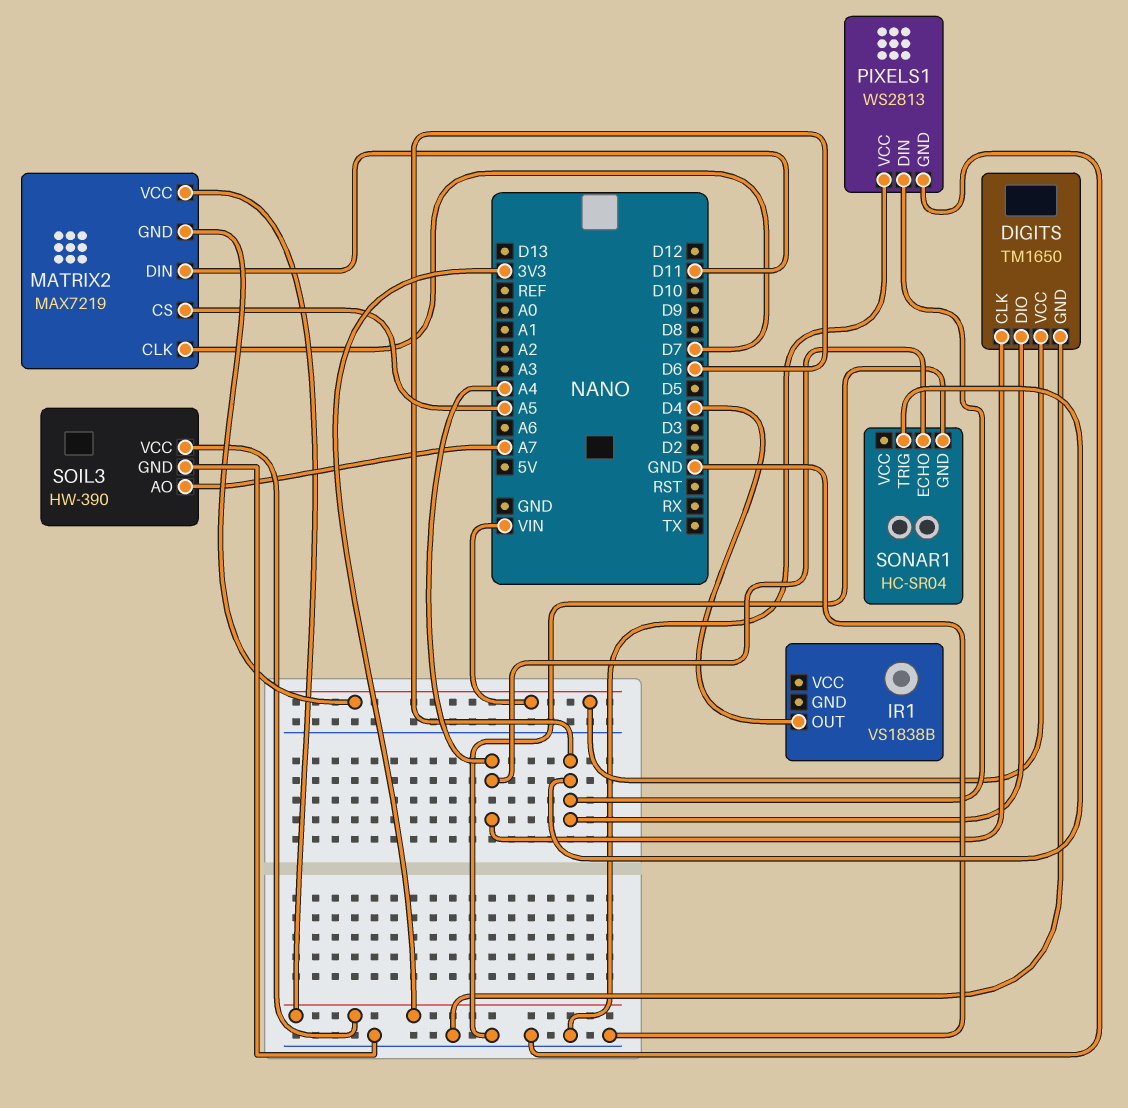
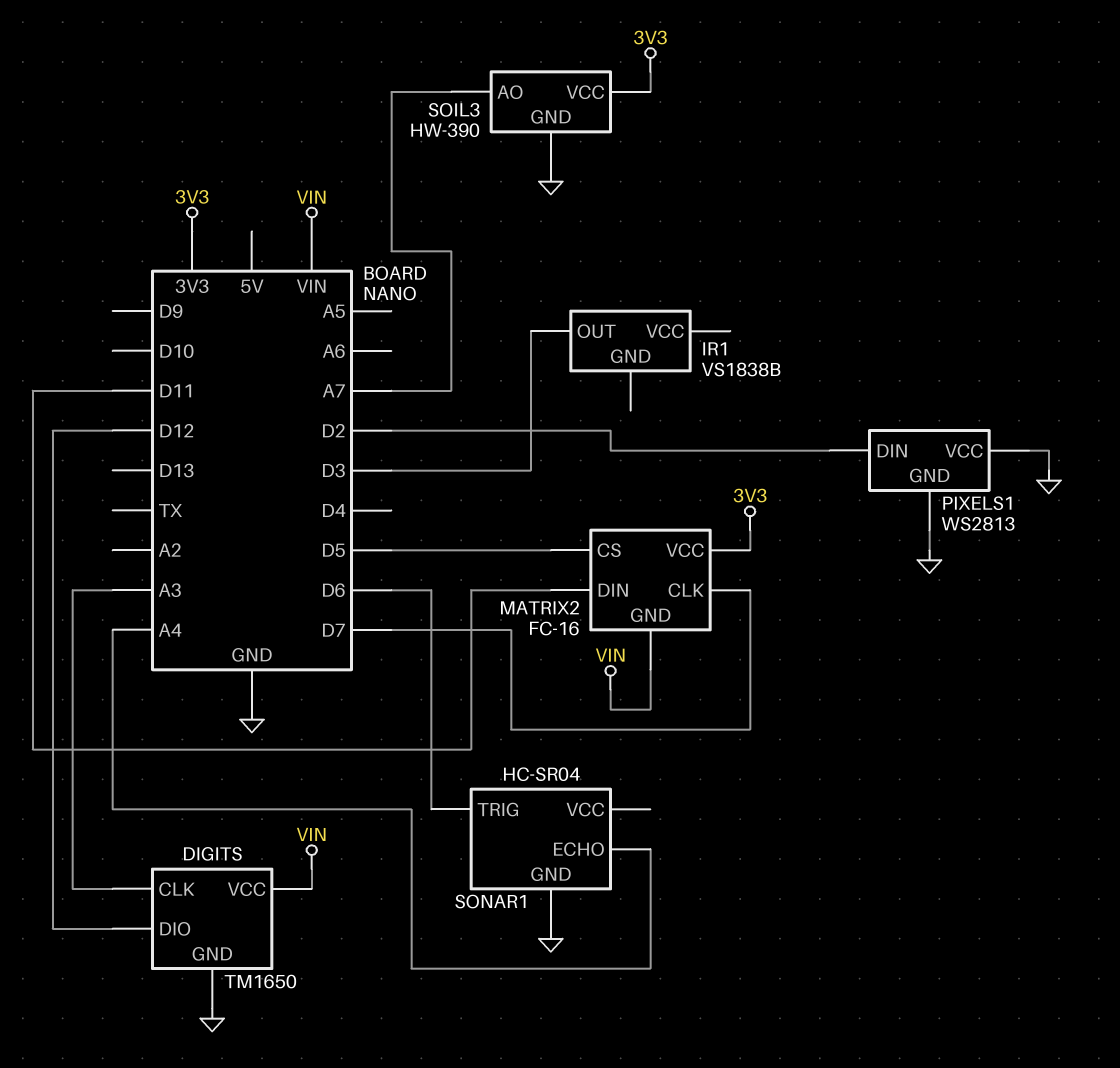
DIGITS pin CLK: A4 -> A3
DIGITS pin DIO: D6 -> D12
IR1 pin OUT: D4 -> D3
MATRIX2: MAX7219 -> FC-16
MATRIX2 pin CS: A5 -> D5
PIXELS1 pin DIN: D6 -> D2

